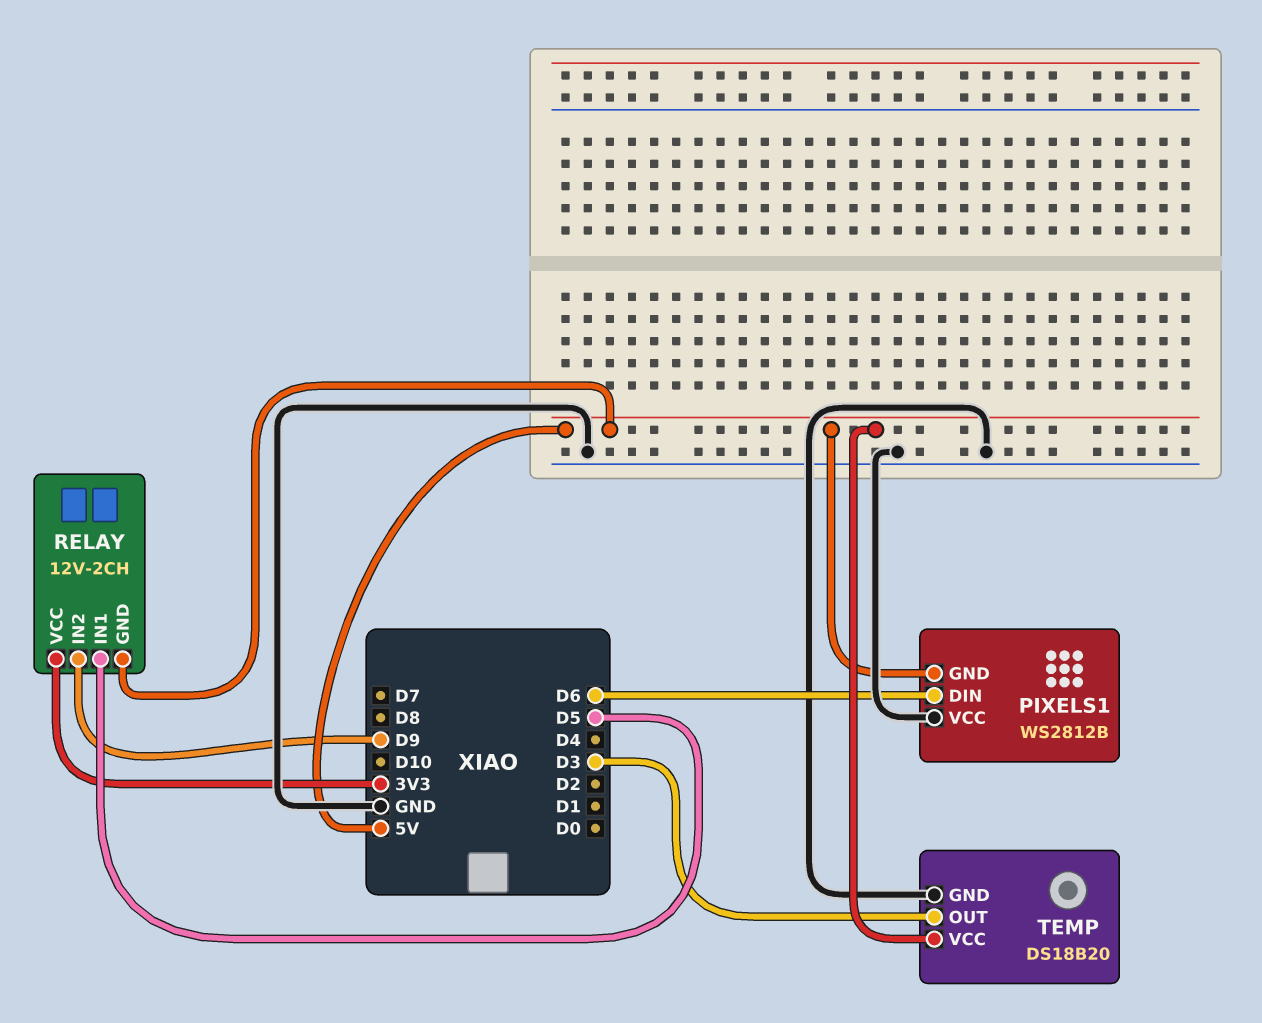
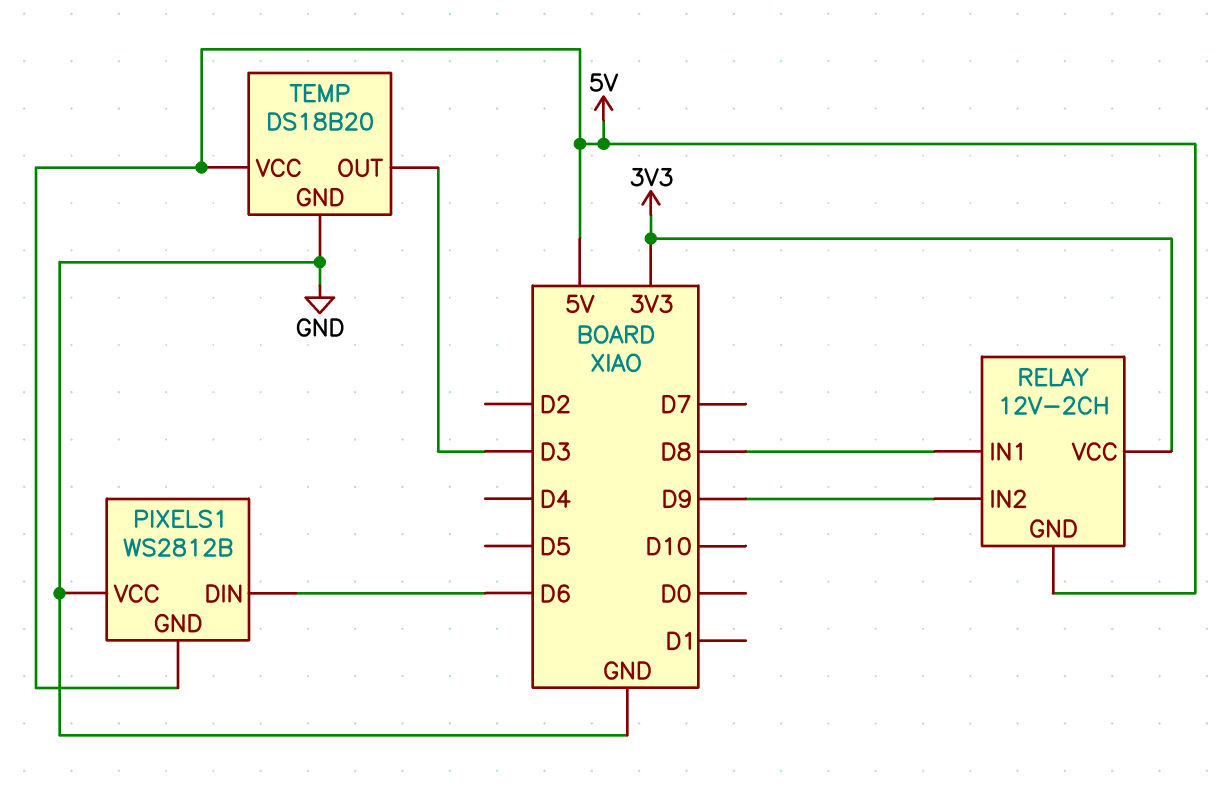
RELAY pin IN1: D5 -> D8

